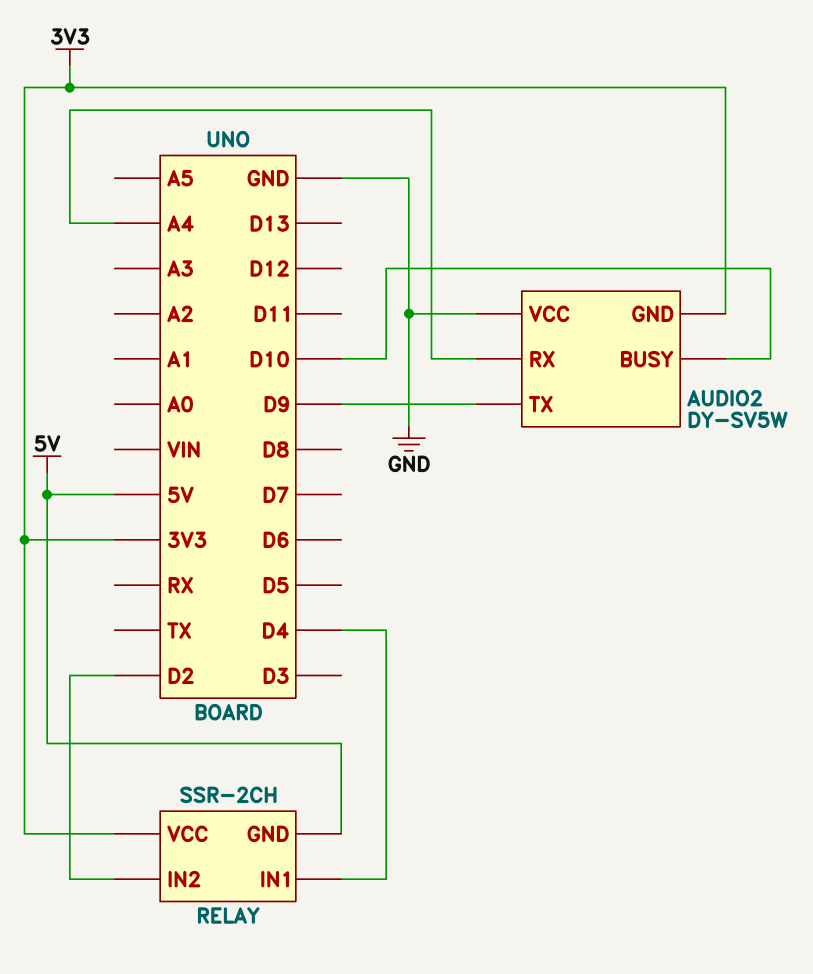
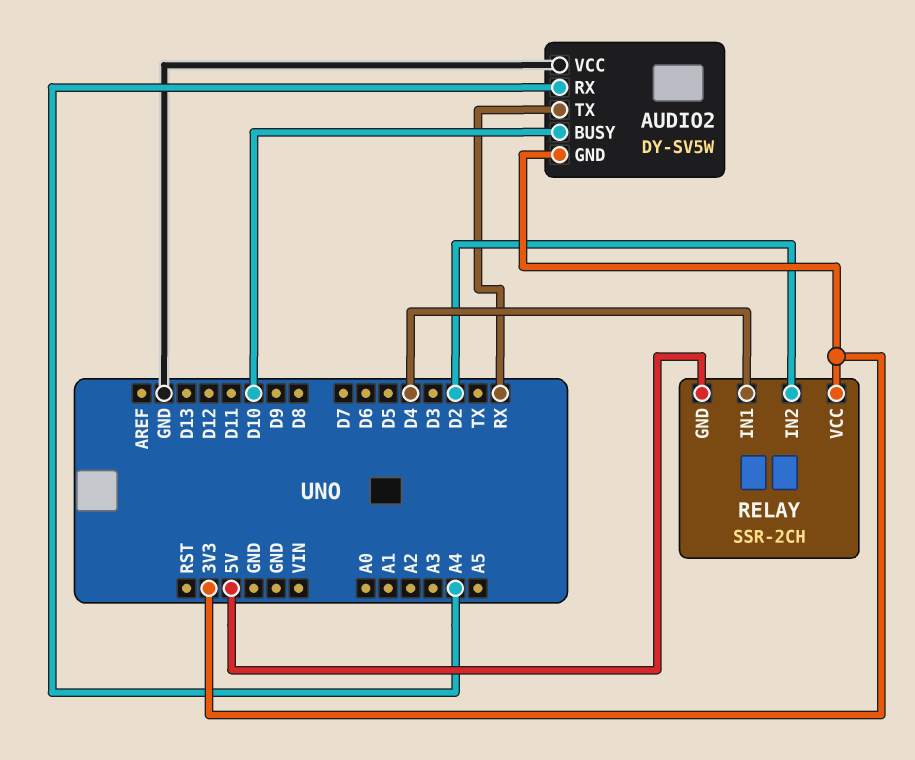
AUDIO2 pin TX: D9 -> RX

